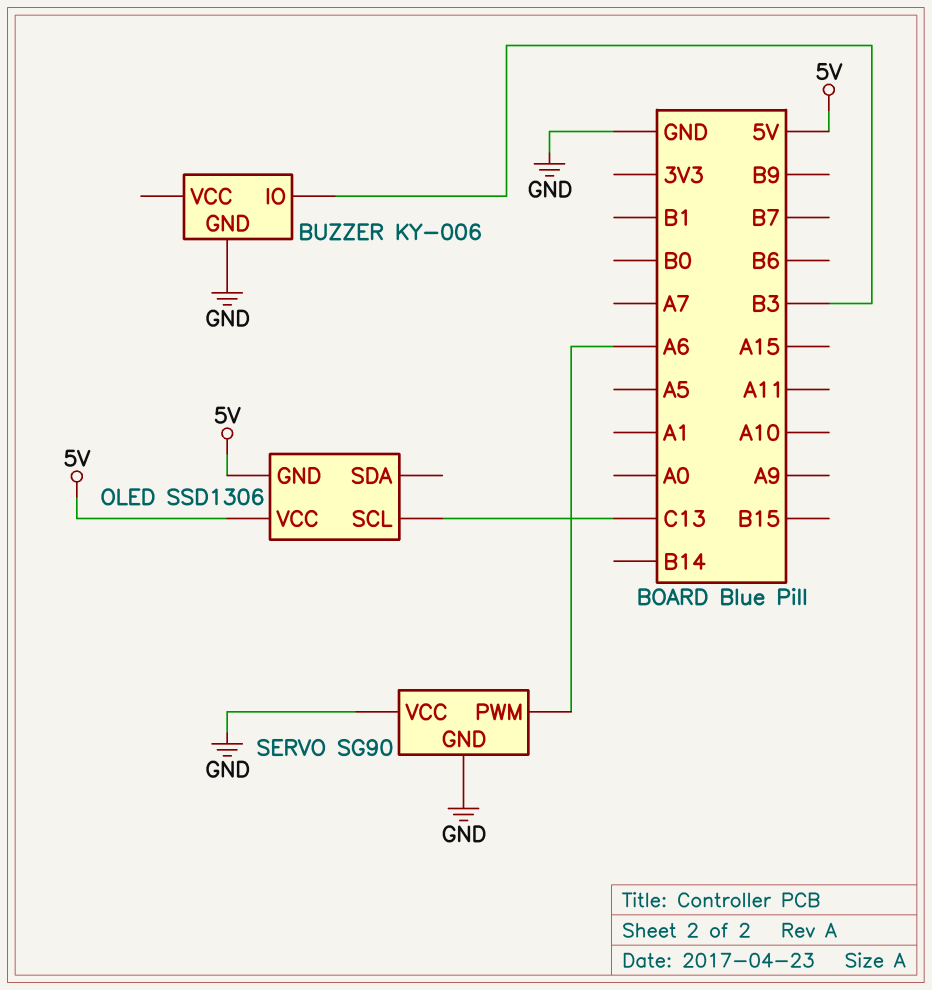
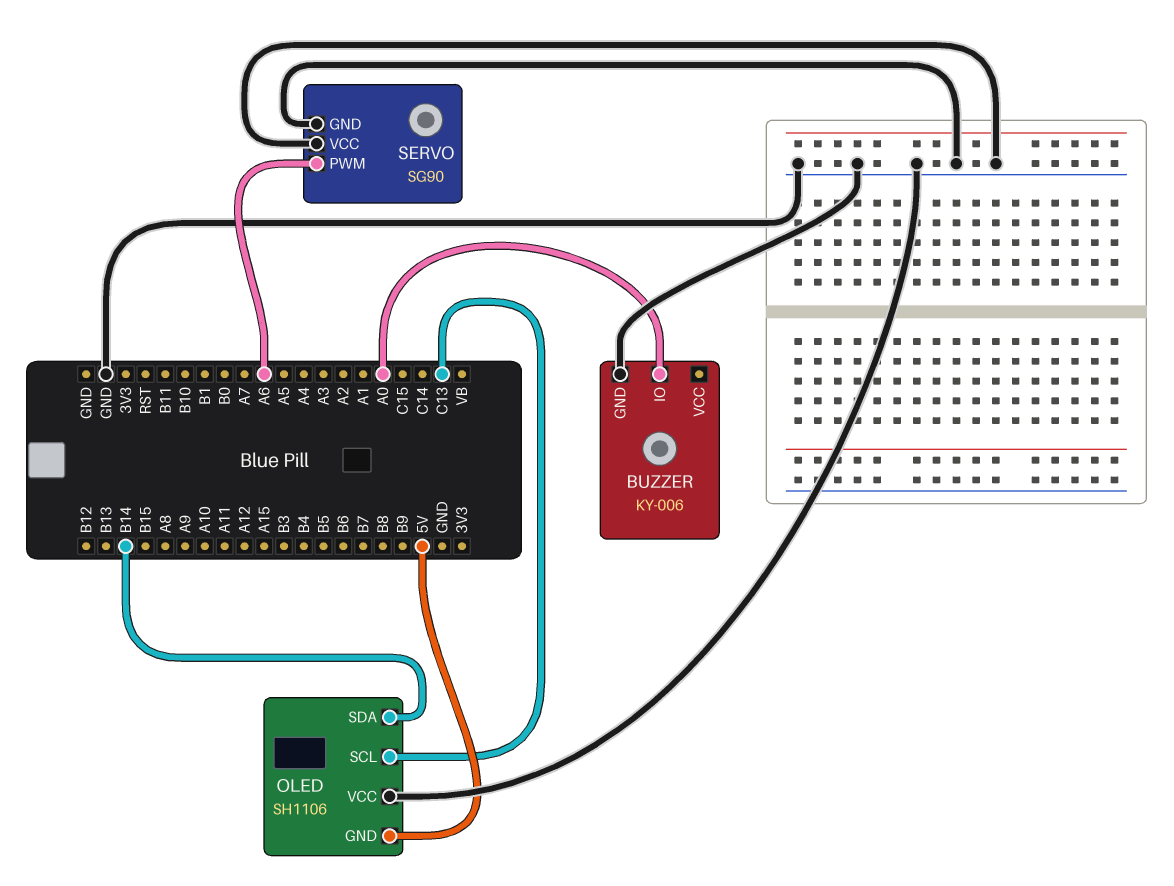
BUZZER pin IO: B3 -> A0
OLED: SSD1306 -> SH1106
OLED pin SDA: none -> B14
OLED pin VCC: 5V -> GND

